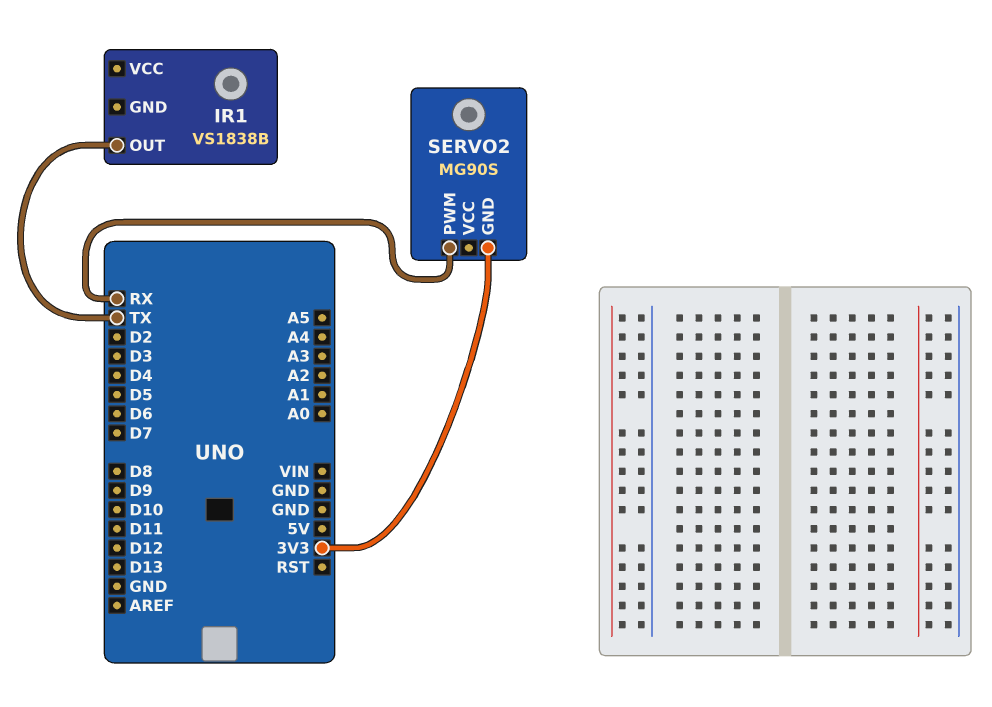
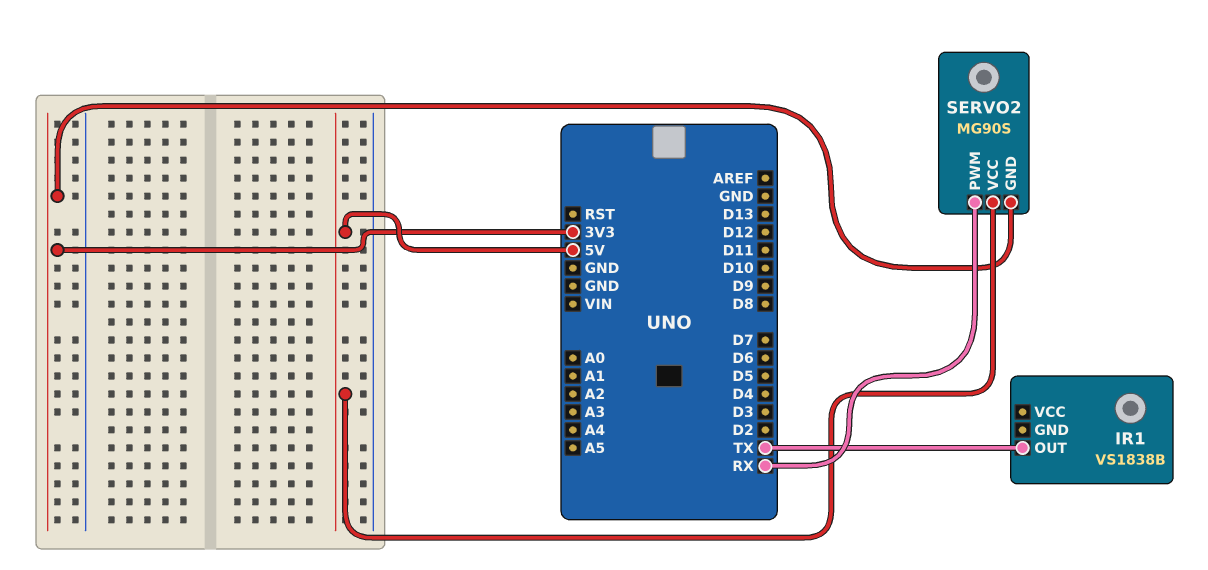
SERVO2 pin VCC: none -> 5V

